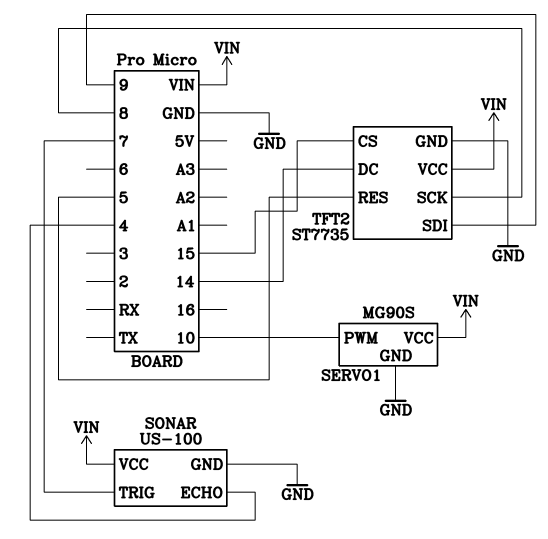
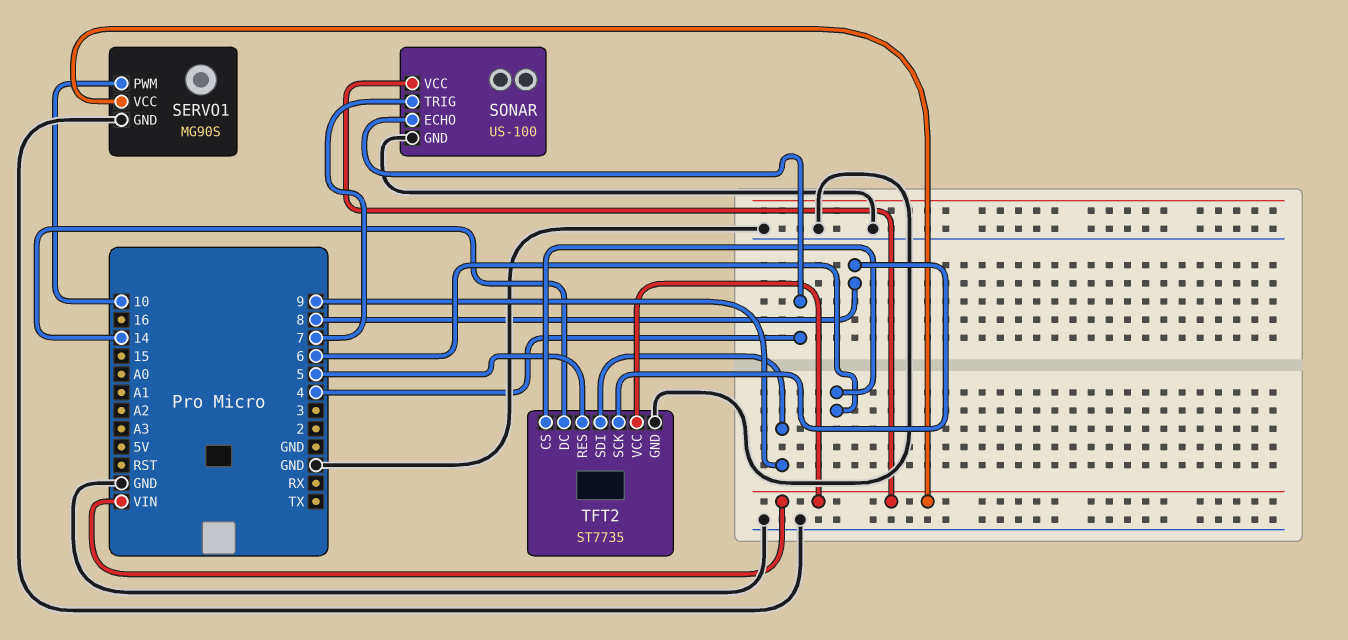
TFT2 pin CS: 15 -> 6

